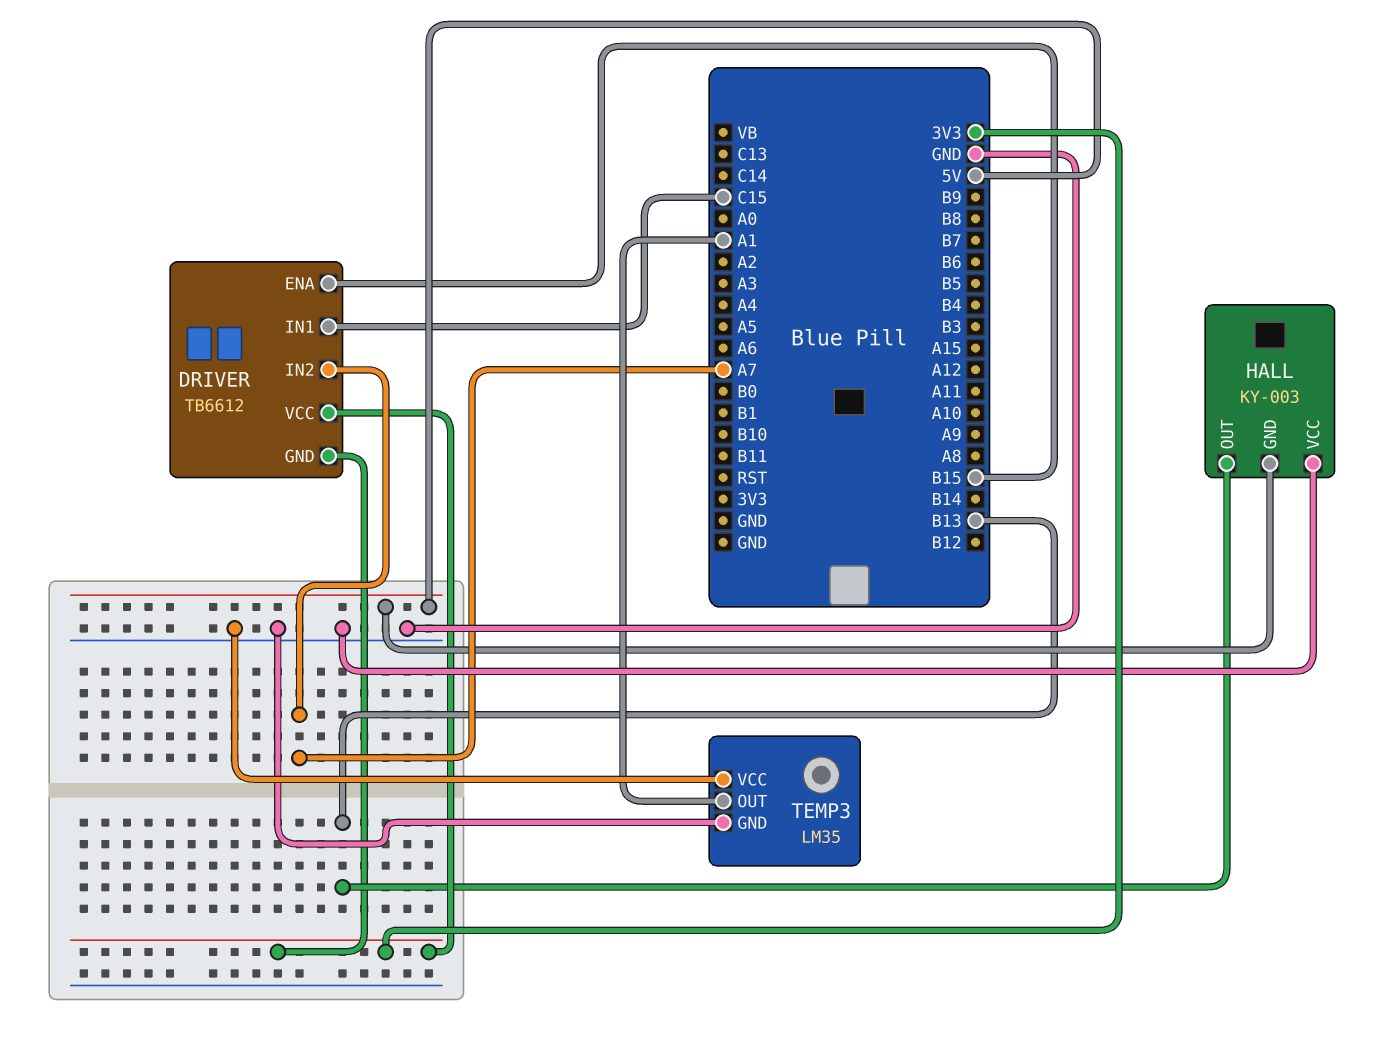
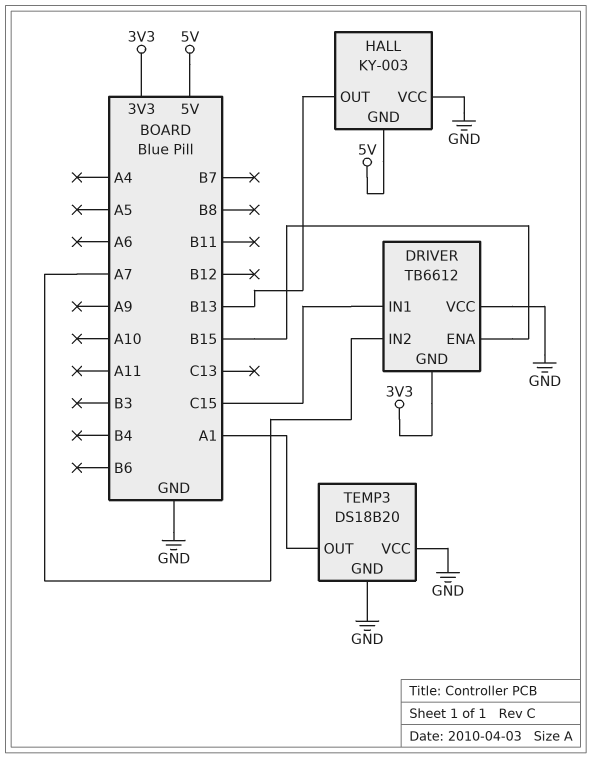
DRIVER pin VCC: 3V3 -> GND
TEMP3: LM35 -> DS18B20

